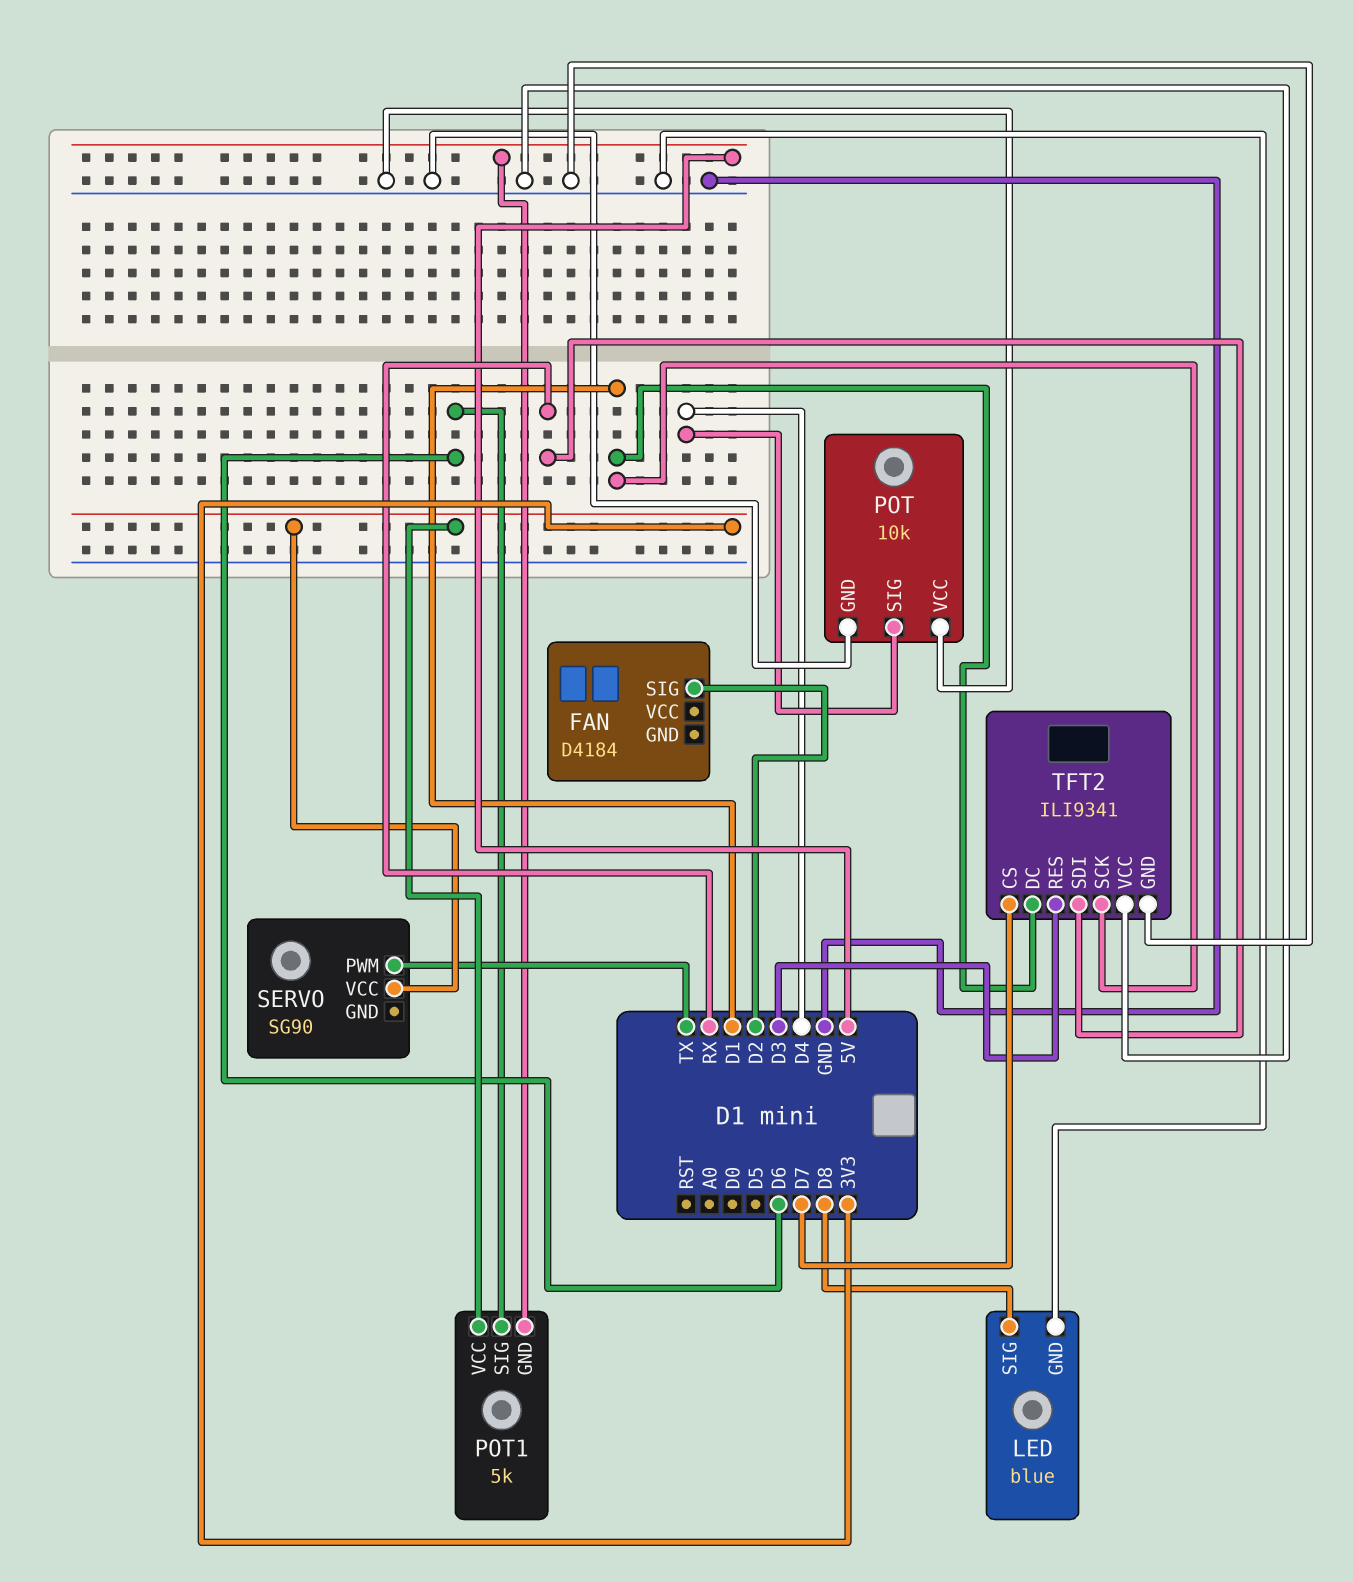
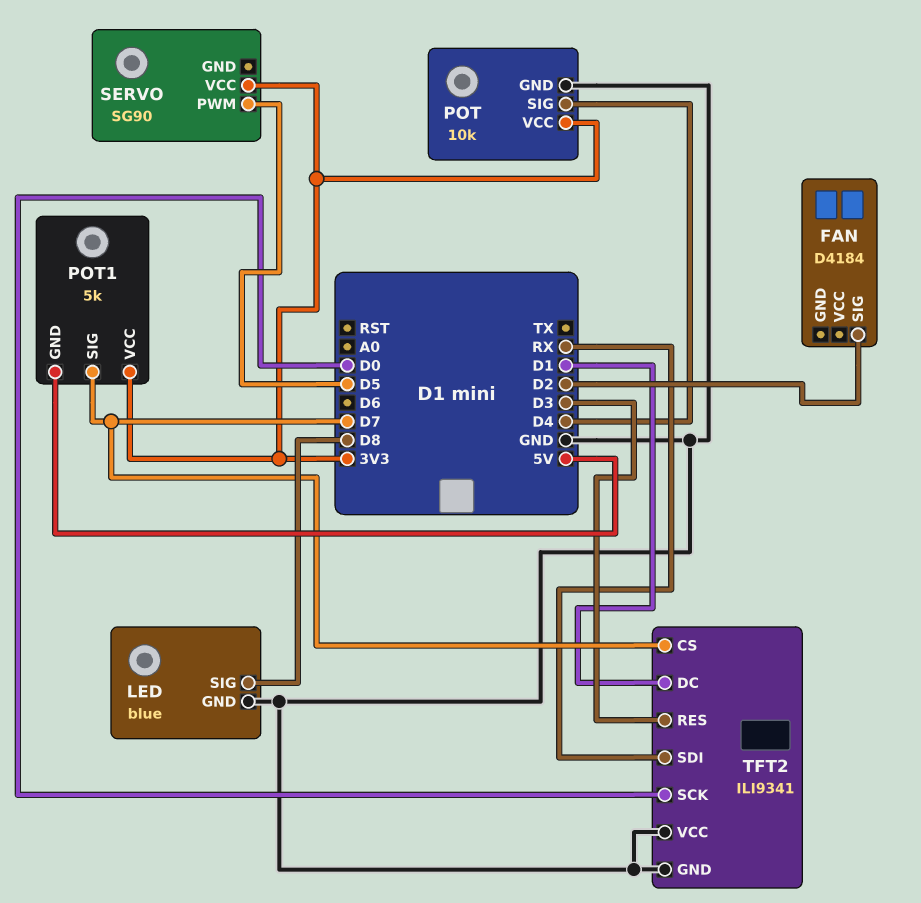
POT pin VCC: GND -> 3V3
POT1 pin SIG: D6 -> D7
SERVO pin PWM: TX -> D5
TFT2 pin SCK: D1 -> D0

